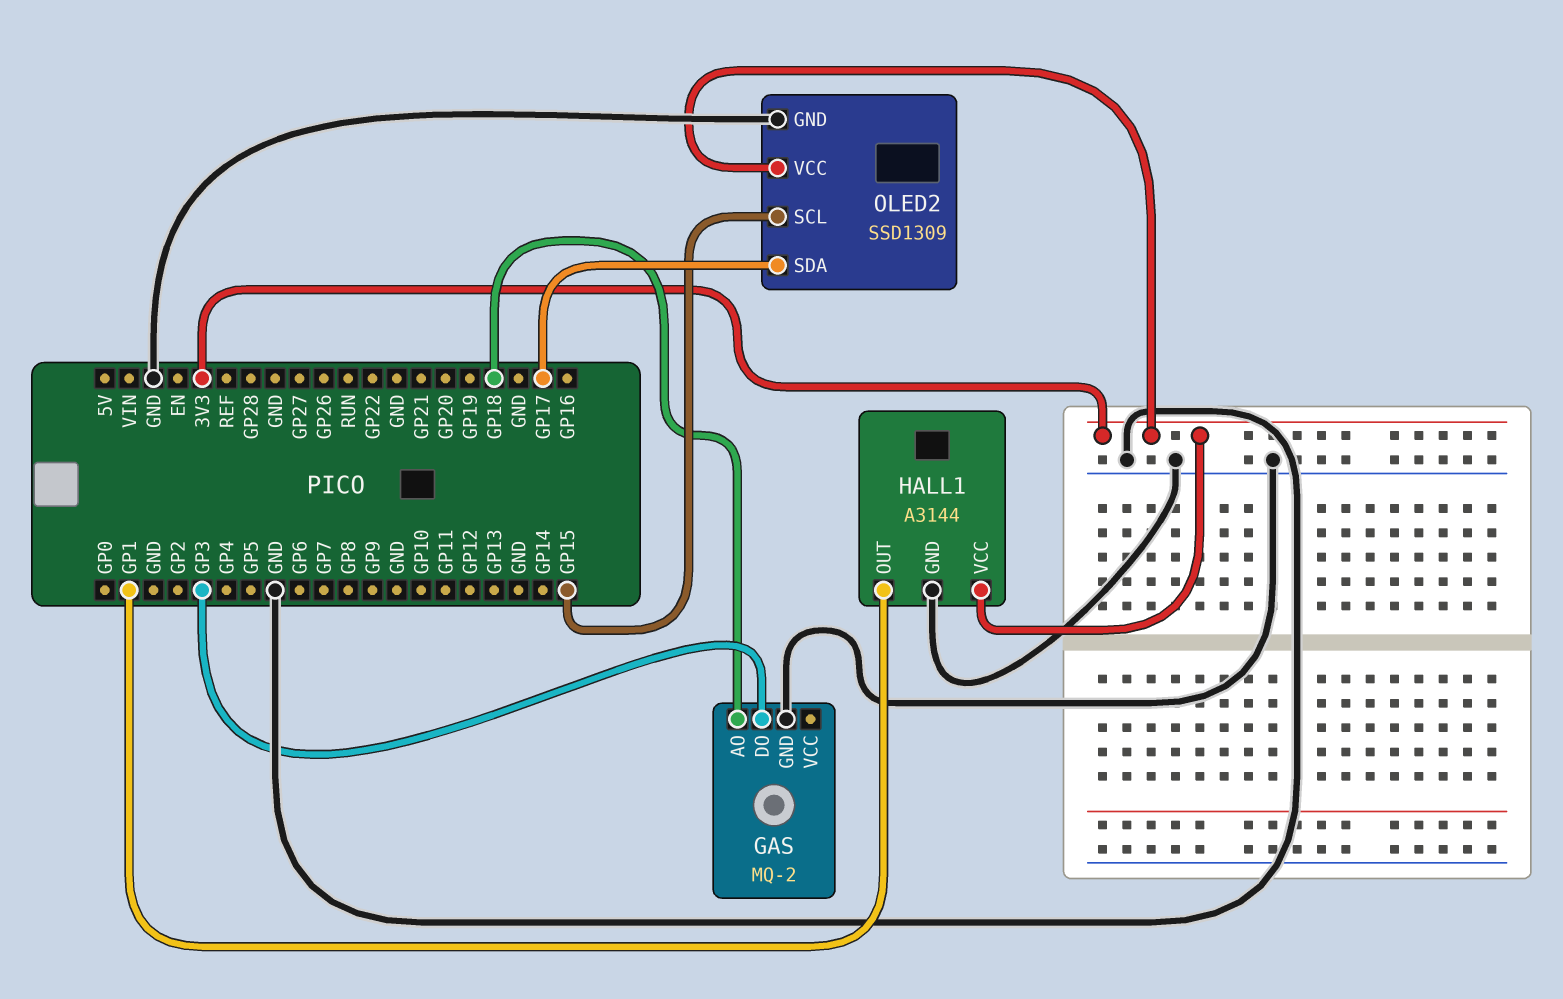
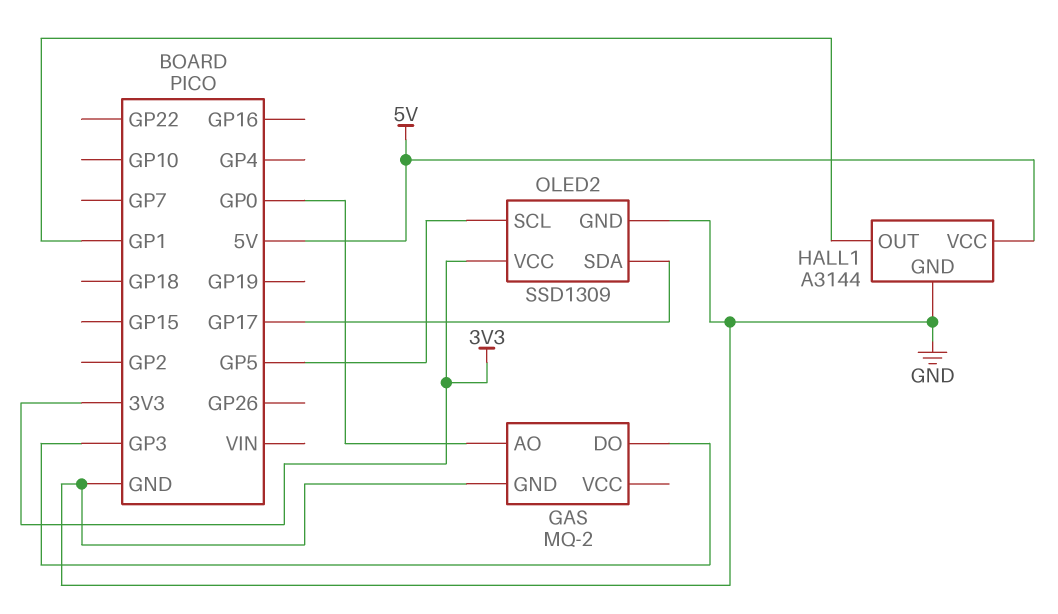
GAS pin AO: GP18 -> GP0
HALL1 pin VCC: 3V3 -> 5V
OLED2 pin SCL: GP15 -> GP5

